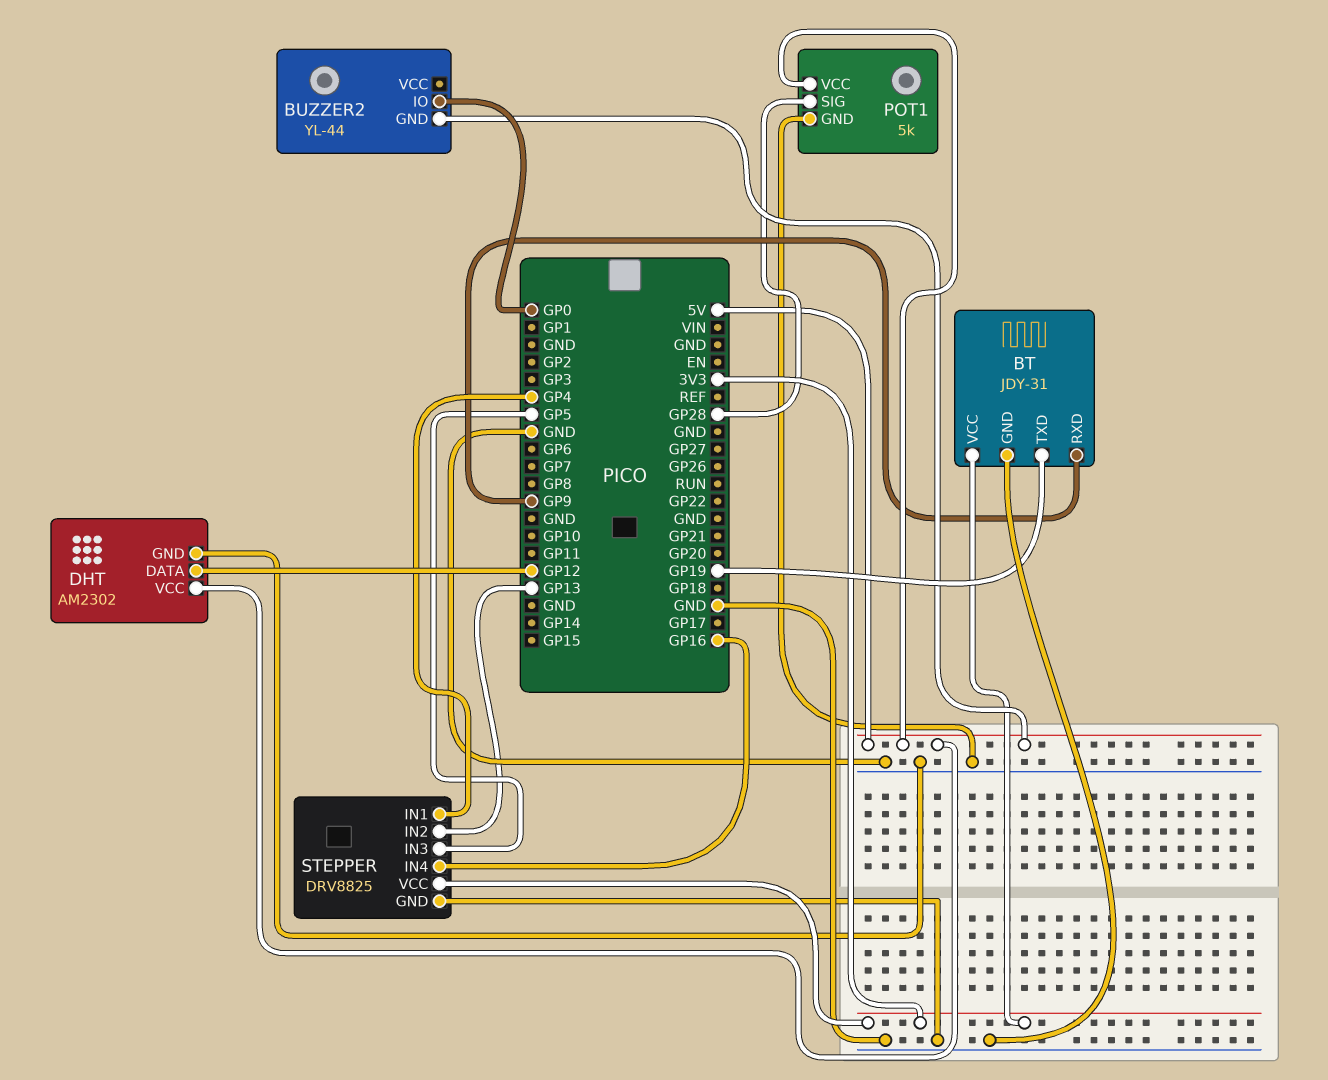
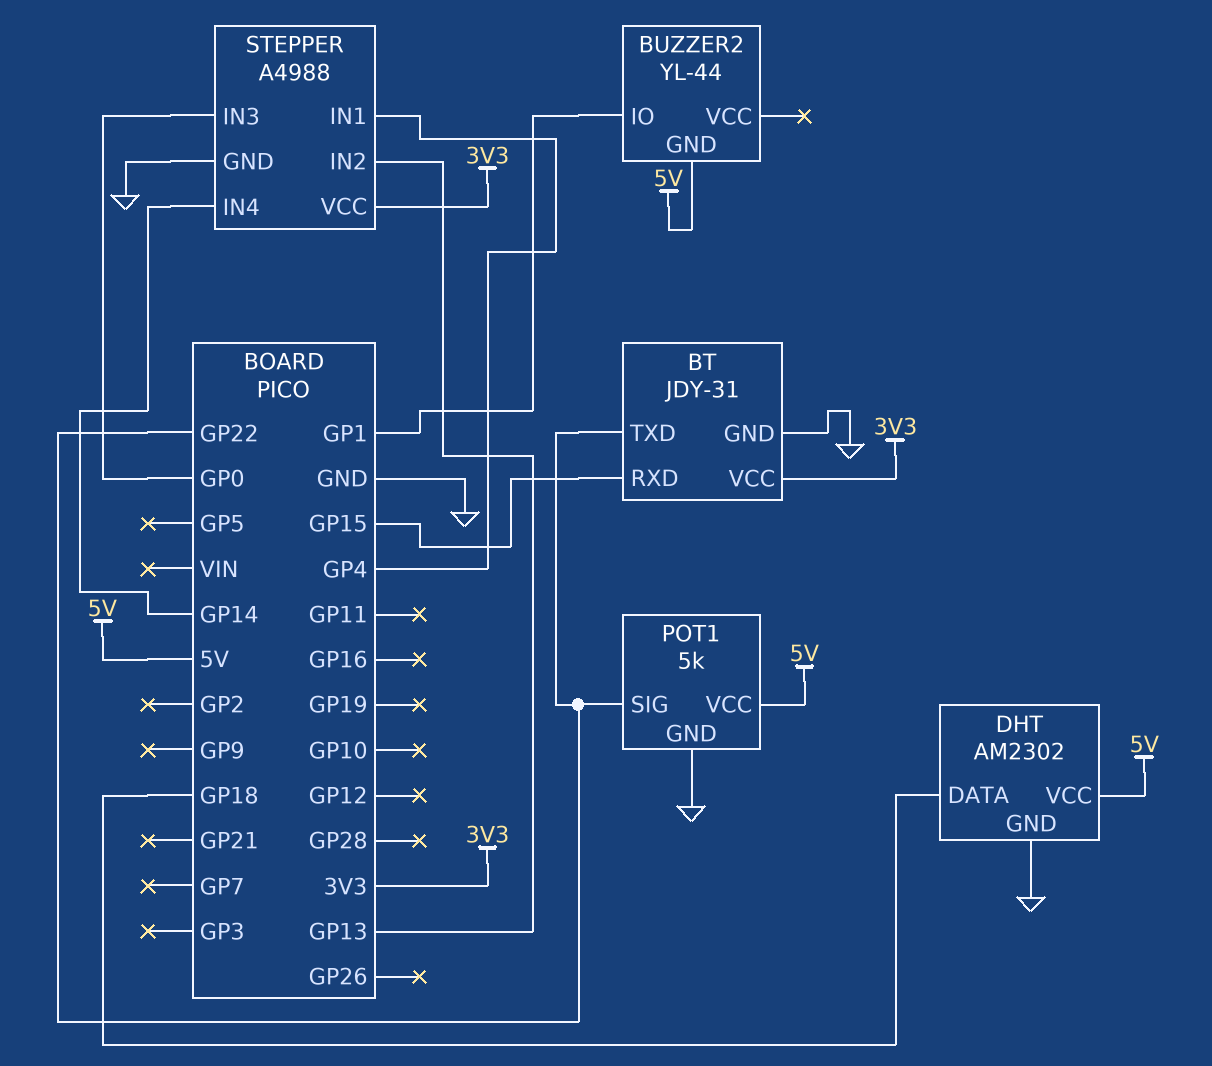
BT pin RXD: GP9 -> GP15
BT pin TXD: GP19 -> GP22
BUZZER2 pin IO: GP0 -> GP1
DHT pin DATA: GP12 -> GP18
POT1 pin SIG: GP28 -> GP22
STEPPER: DRV8825 -> A4988
STEPPER pin IN3: GP5 -> GP0
STEPPER pin IN4: GP16 -> GP14

